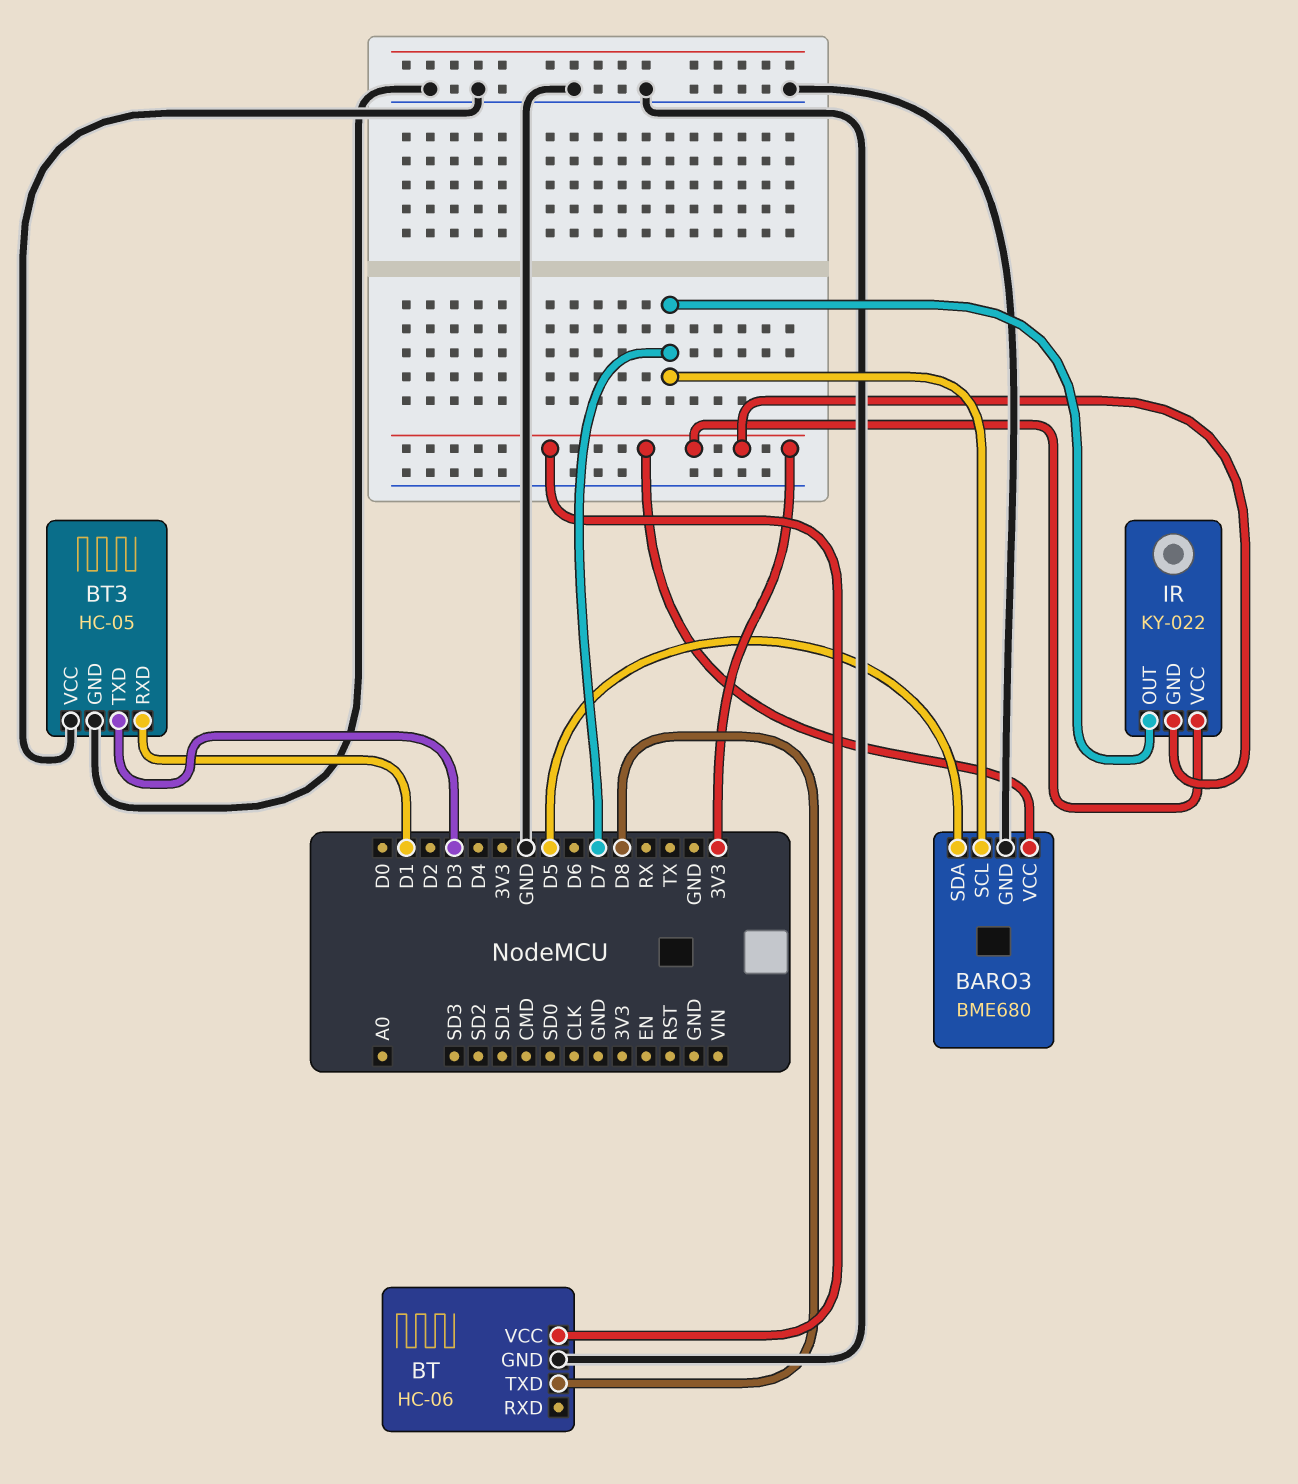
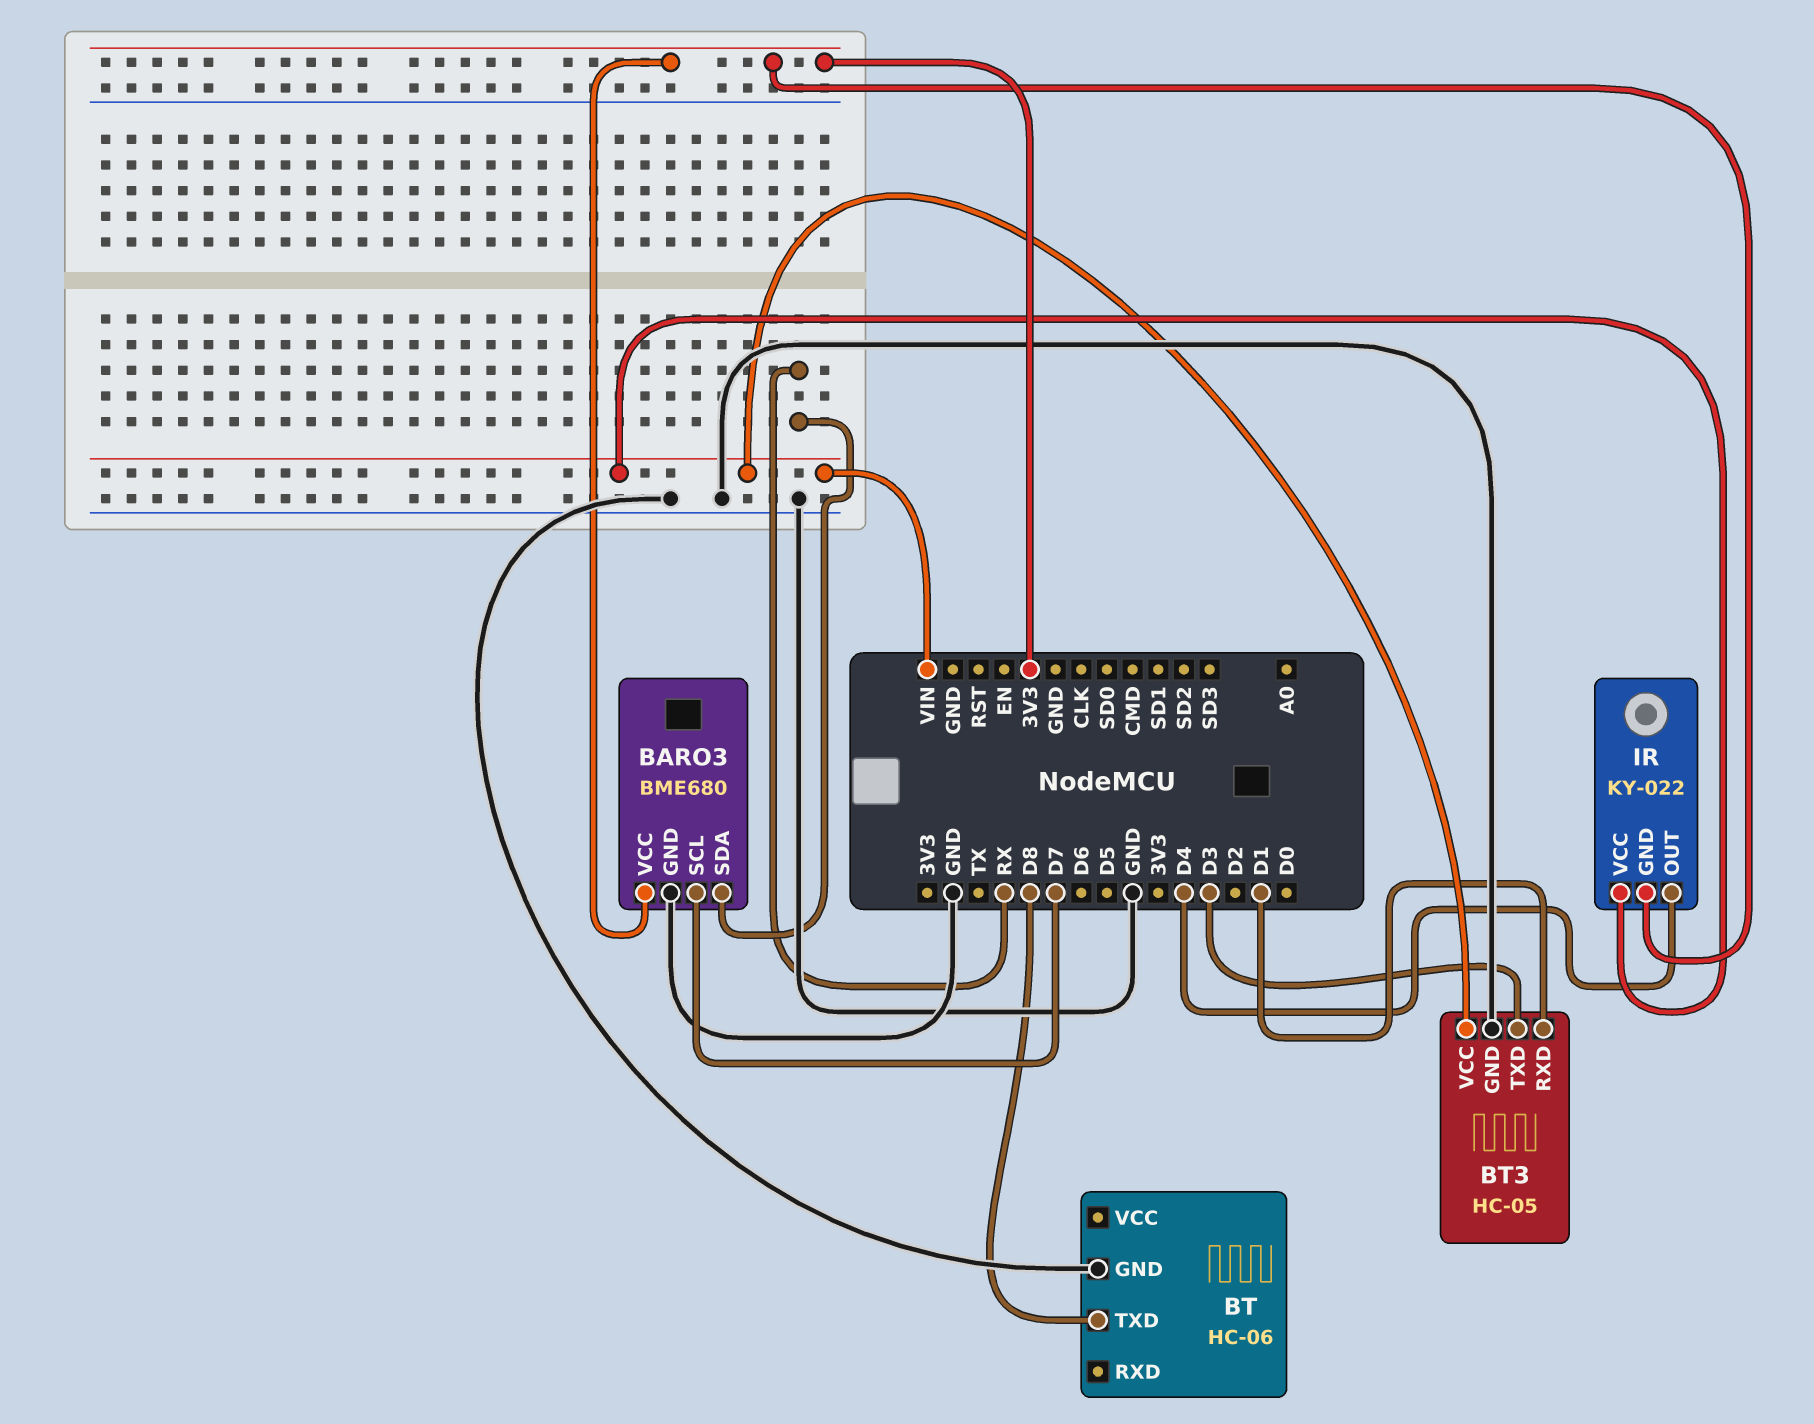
BARO3 pin SDA: D5 -> RX
BT pin VCC: 3V3 -> none
BT3 pin VCC: GND -> VIN
IR pin OUT: D7 -> D4
IR pin VCC: 3V3 -> VIN

